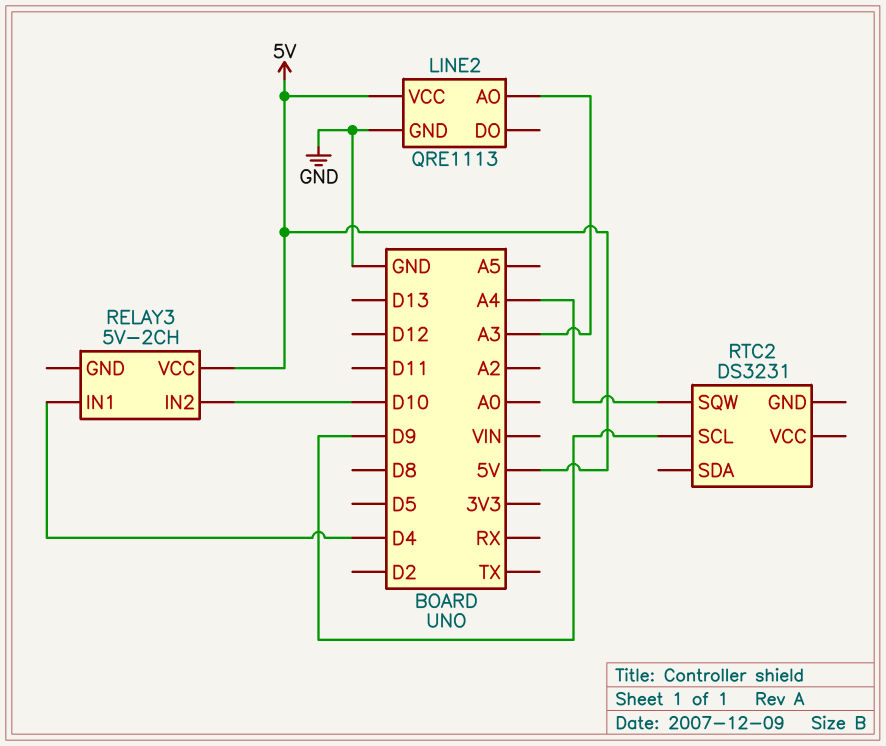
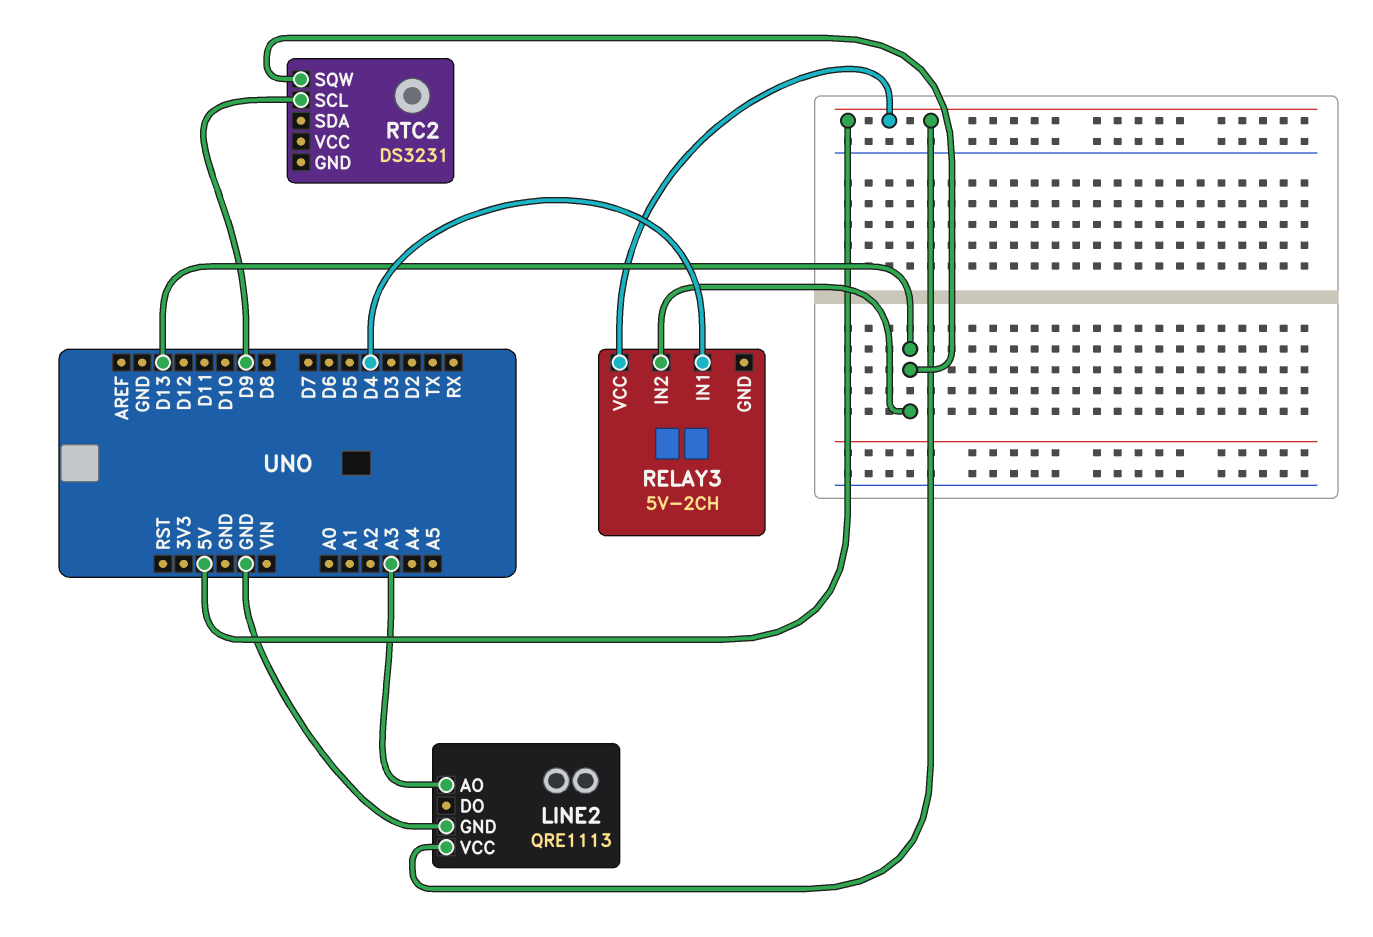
RELAY3 pin IN2: D10 -> D13
RTC2 pin SQW: A4 -> D13

